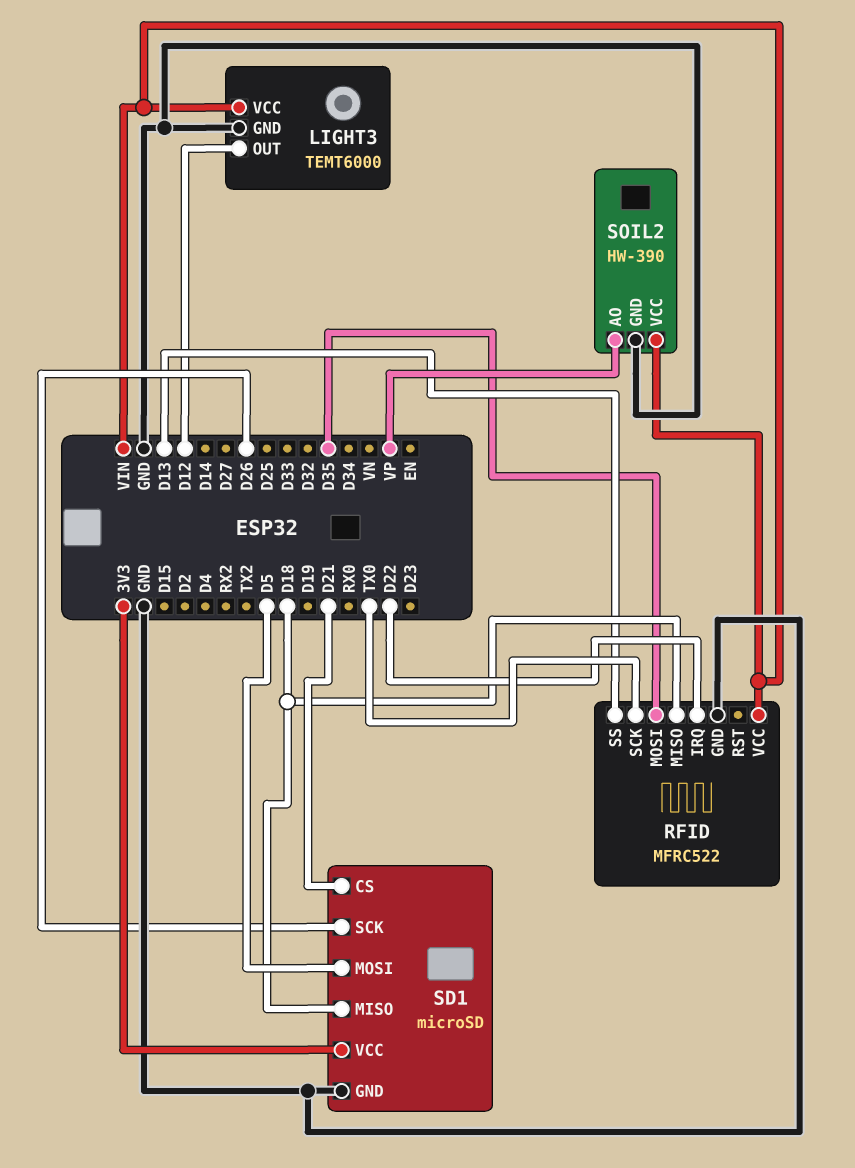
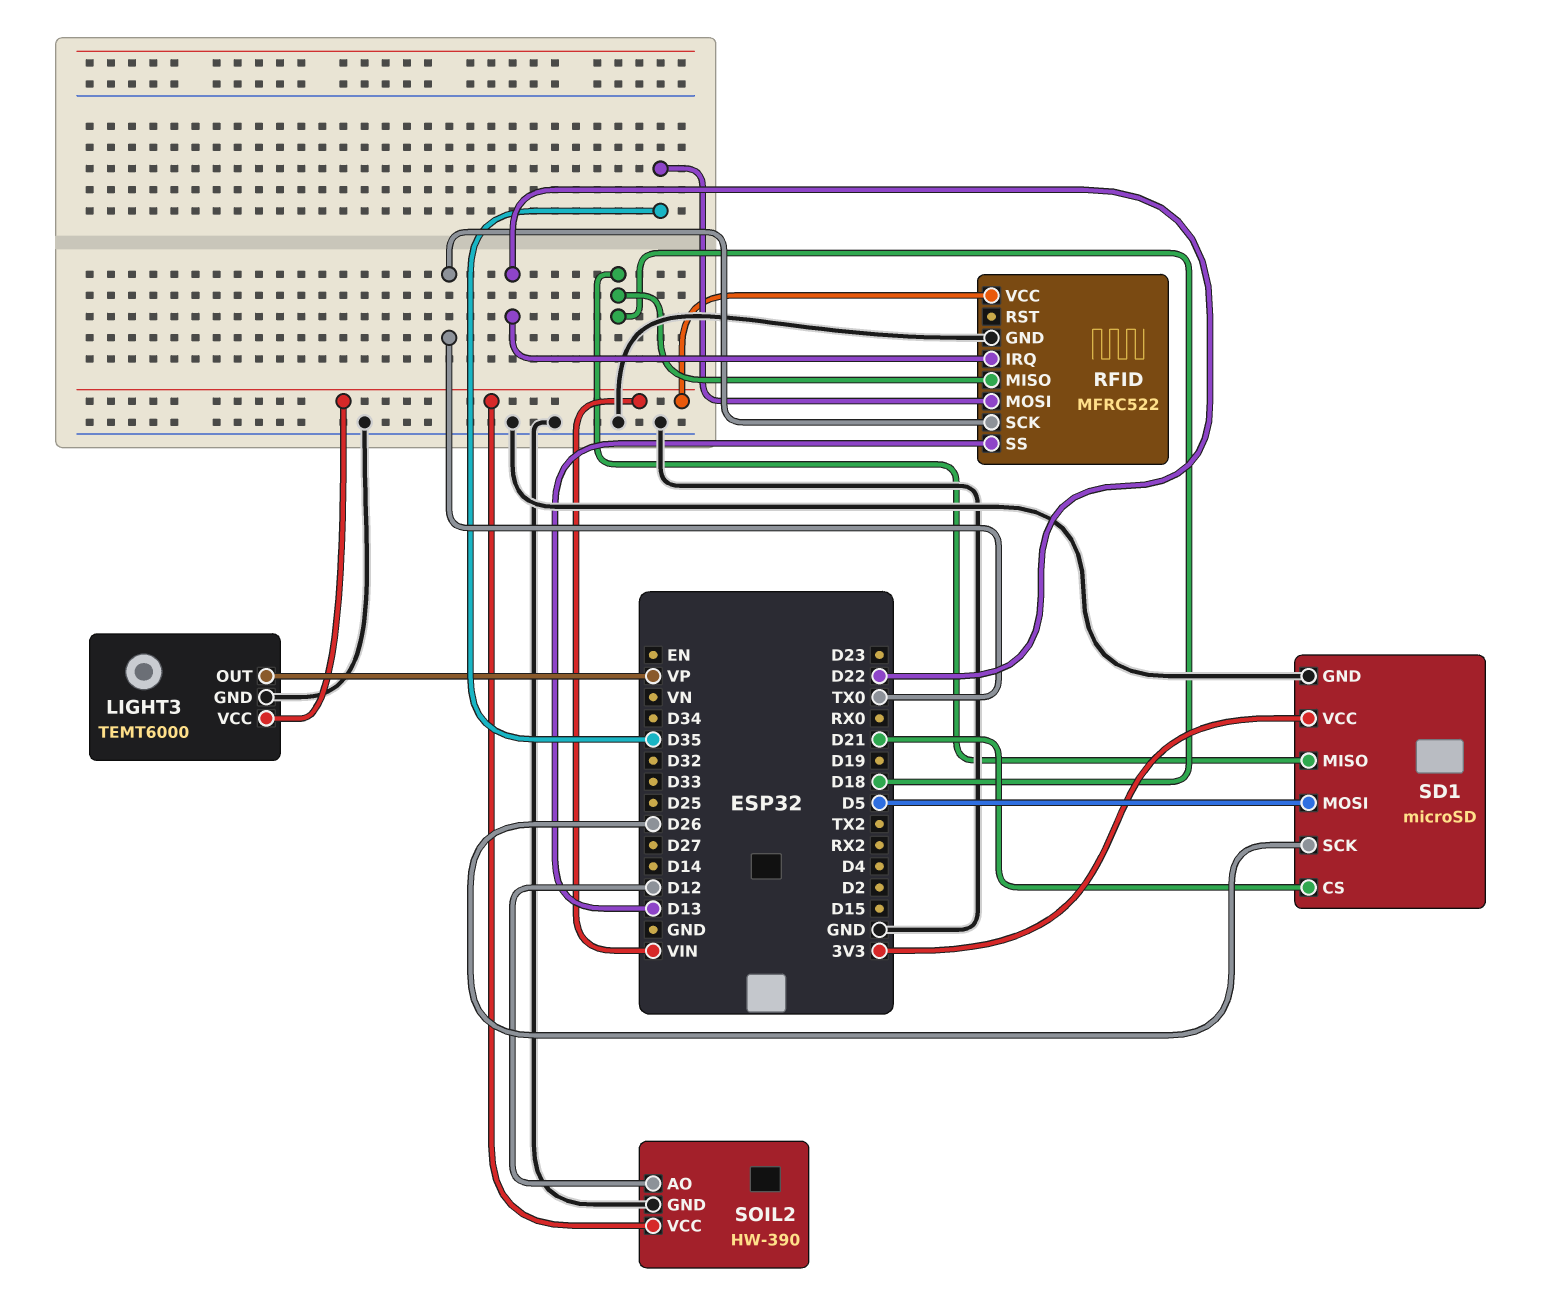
LIGHT3 pin OUT: D12 -> VP
SOIL2 pin AO: VP -> D12

